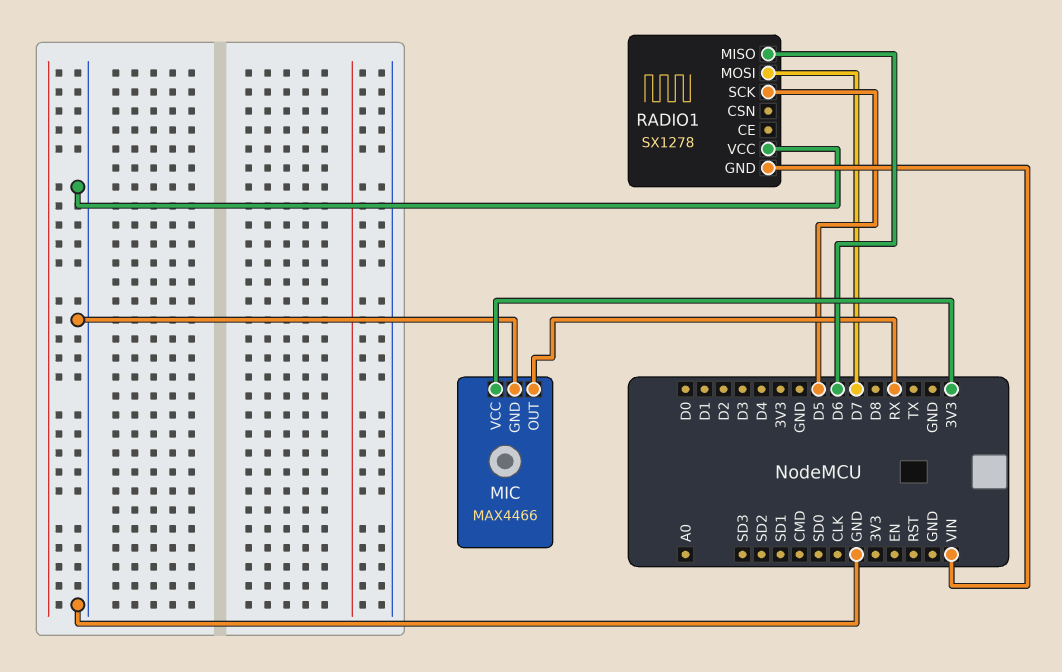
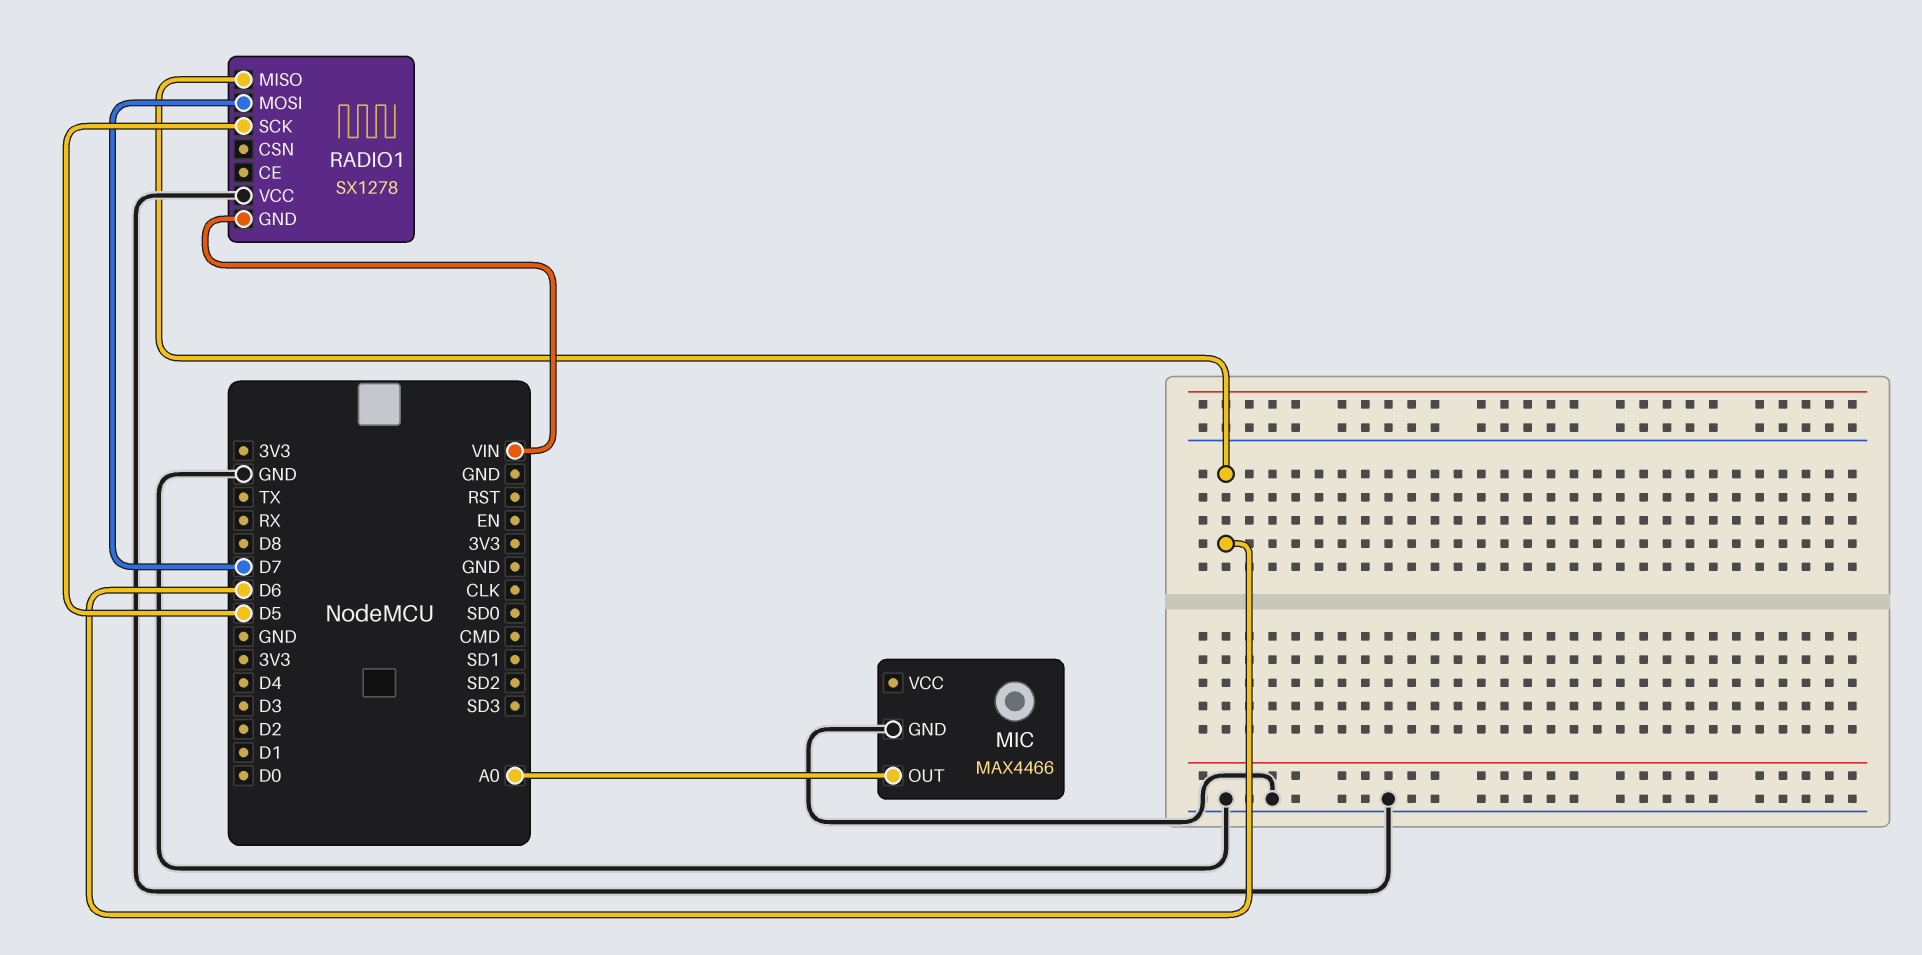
MIC pin OUT: RX -> A0
MIC pin VCC: 3V3 -> none

